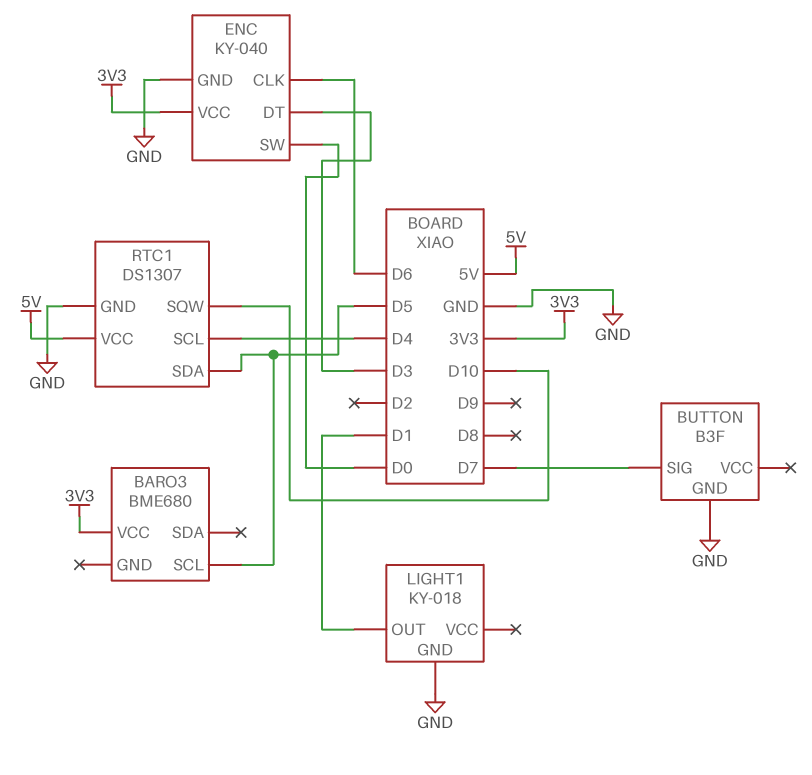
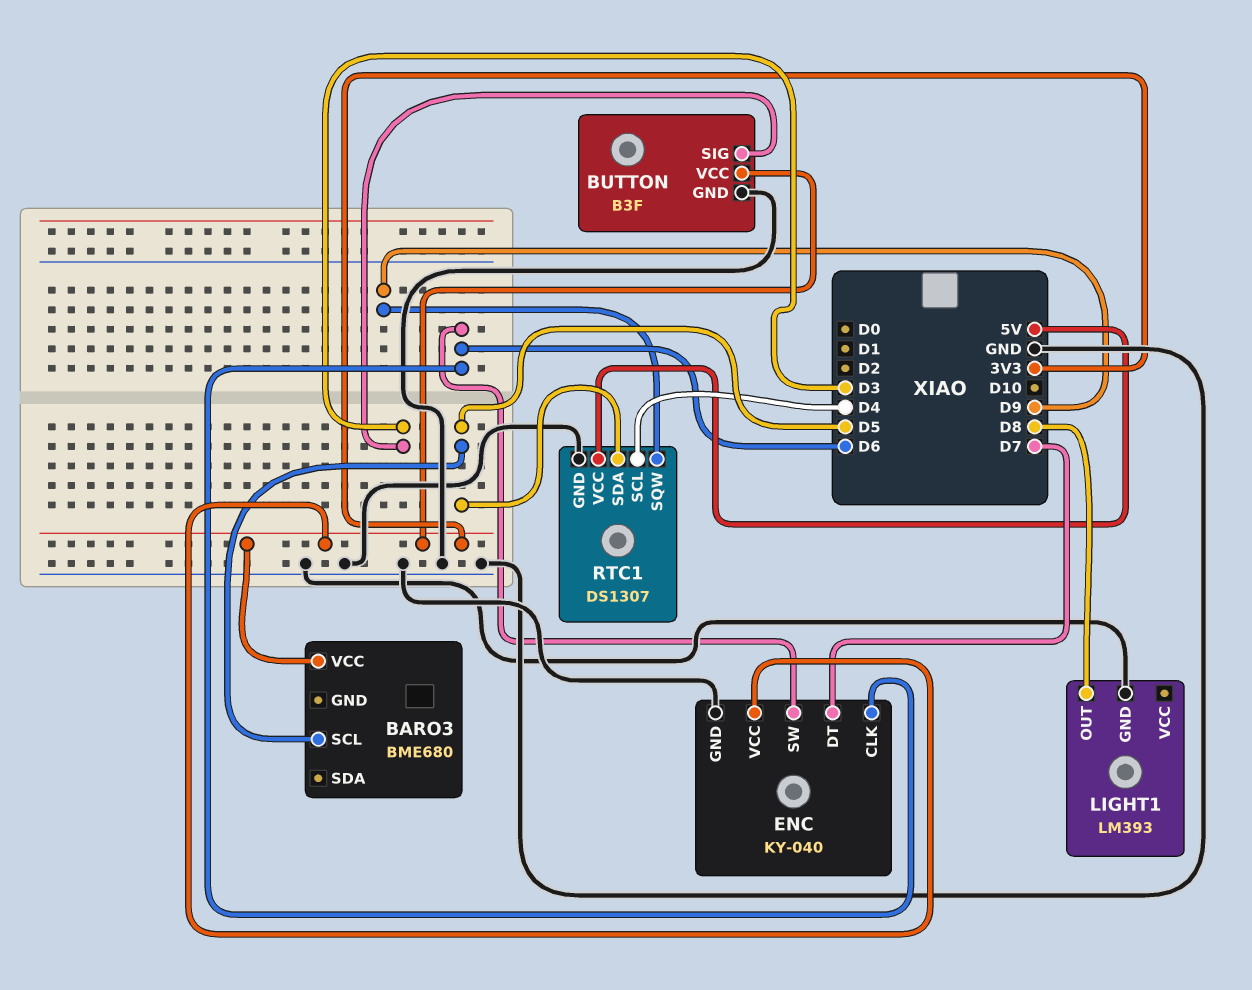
BUTTON pin SIG: D7 -> D3
BUTTON pin VCC: none -> 3V3
ENC pin DT: D3 -> D7
ENC pin SW: D0 -> D6
LIGHT1: KY-018 -> LM393
LIGHT1 pin OUT: D1 -> D8
RTC1 pin SQW: D10 -> D9

